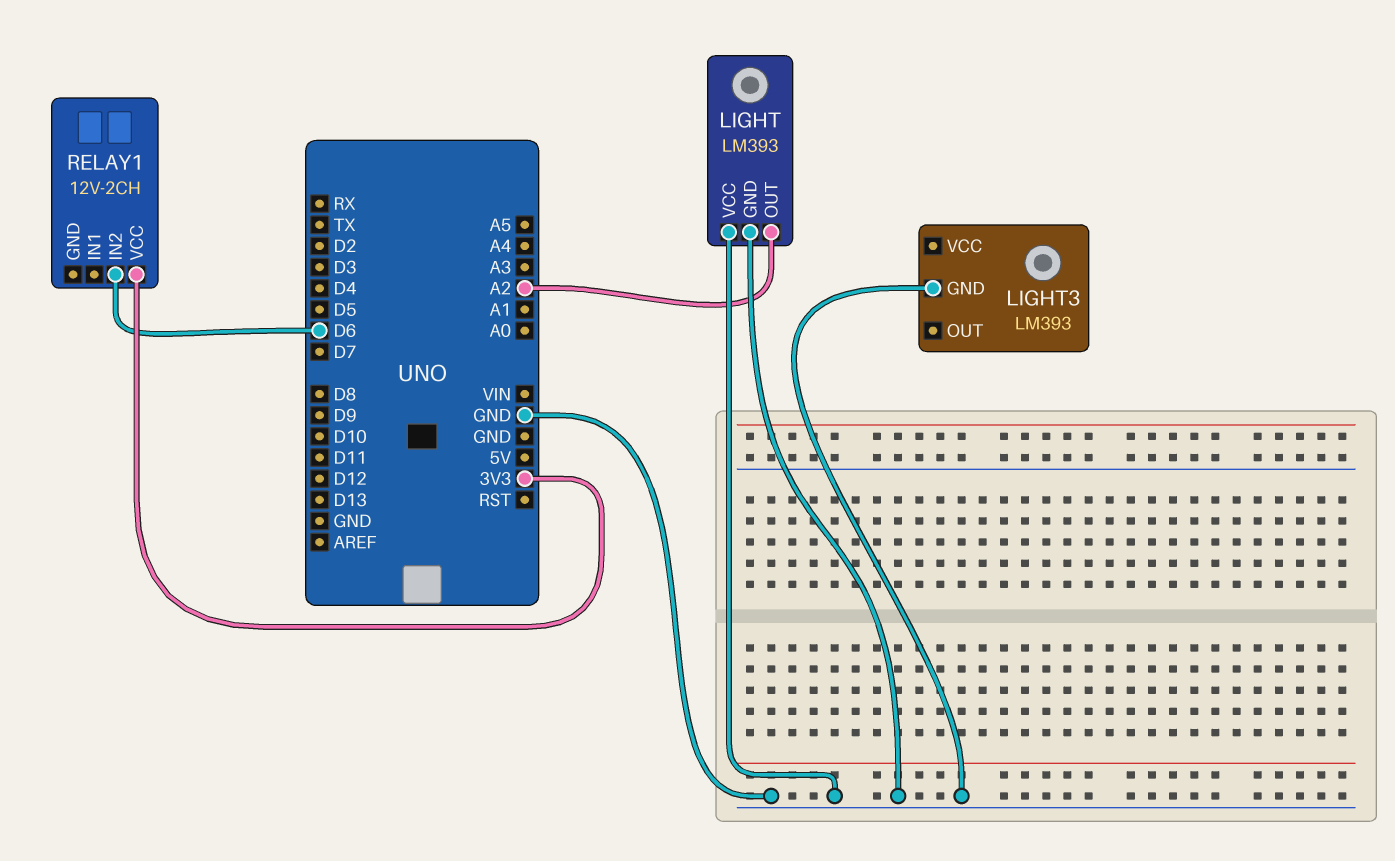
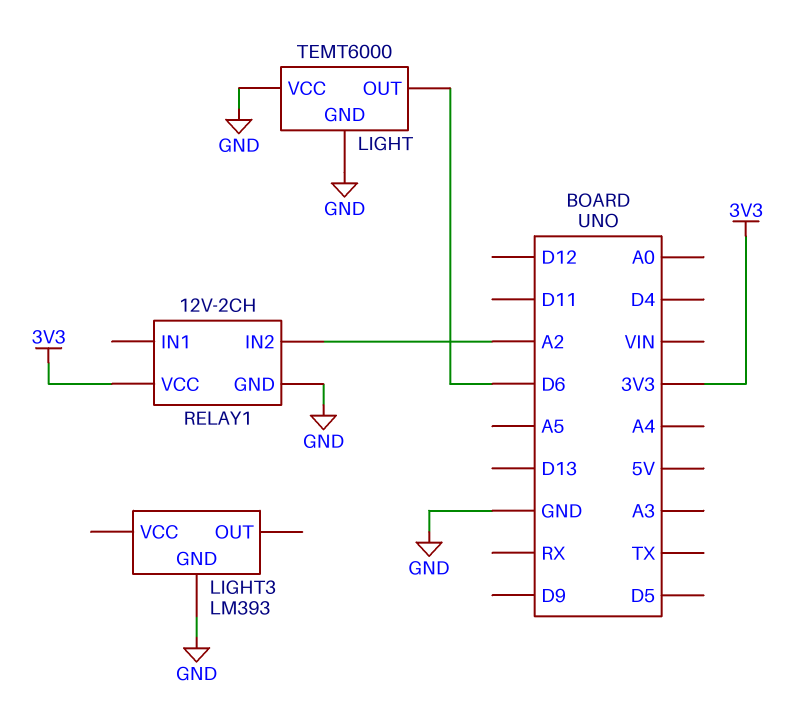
LIGHT: LM393 -> TEMT6000
LIGHT pin OUT: A2 -> D6
RELAY1 pin GND: none -> GND
RELAY1 pin IN2: D6 -> A2

